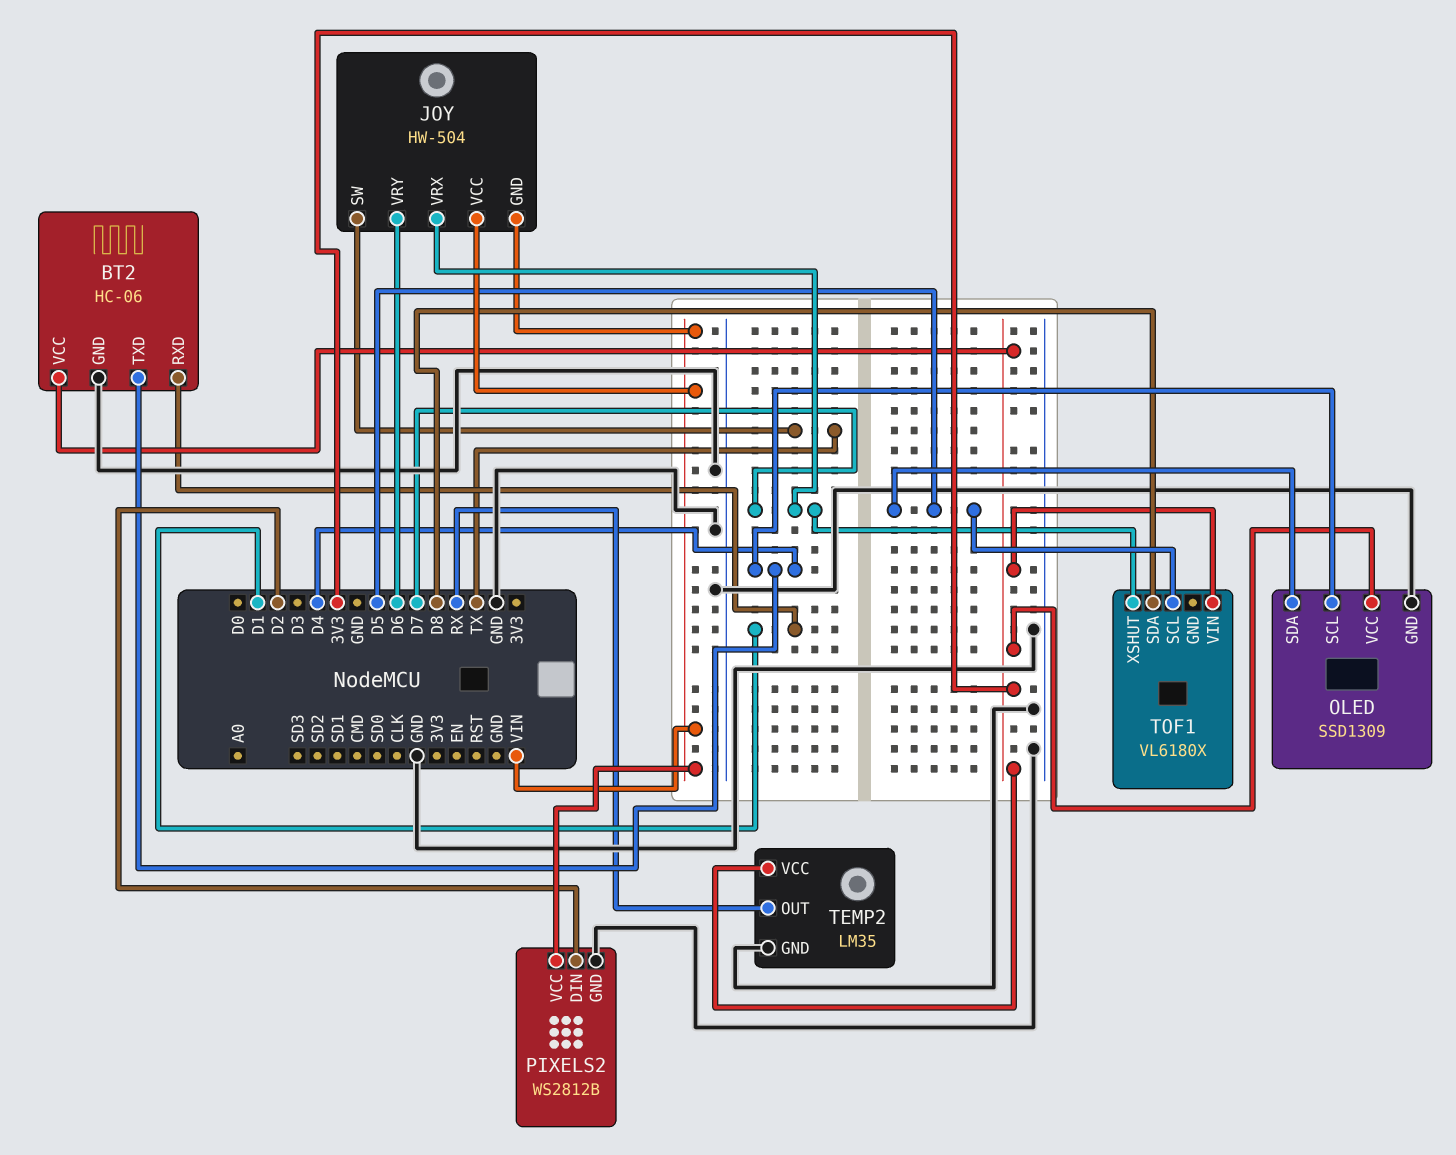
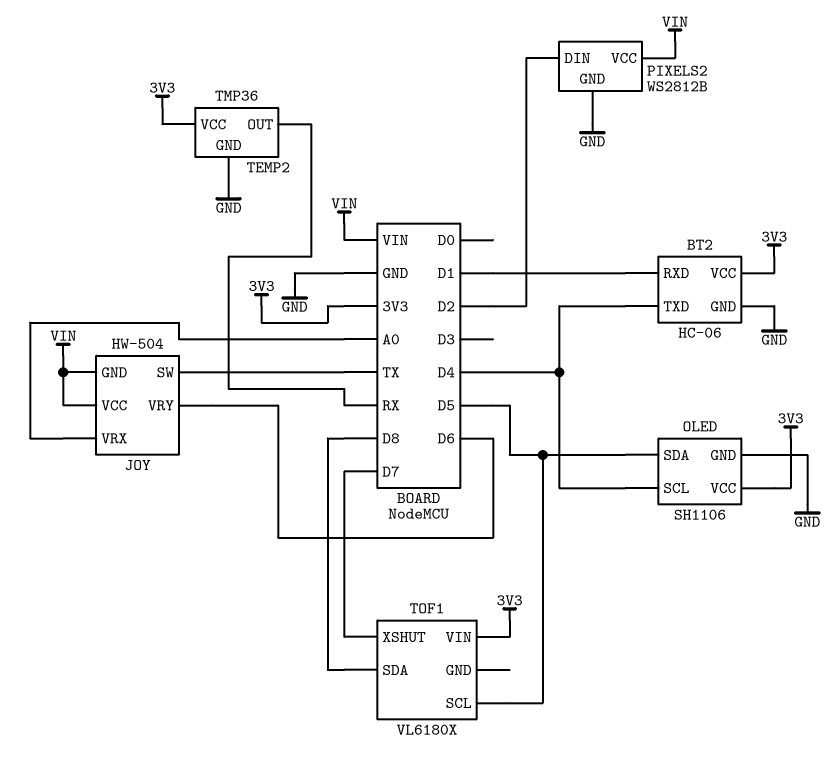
JOY pin VRX: D7 -> A0
OLED: SSD1309 -> SH1106
TEMP2: LM35 -> TMP36

